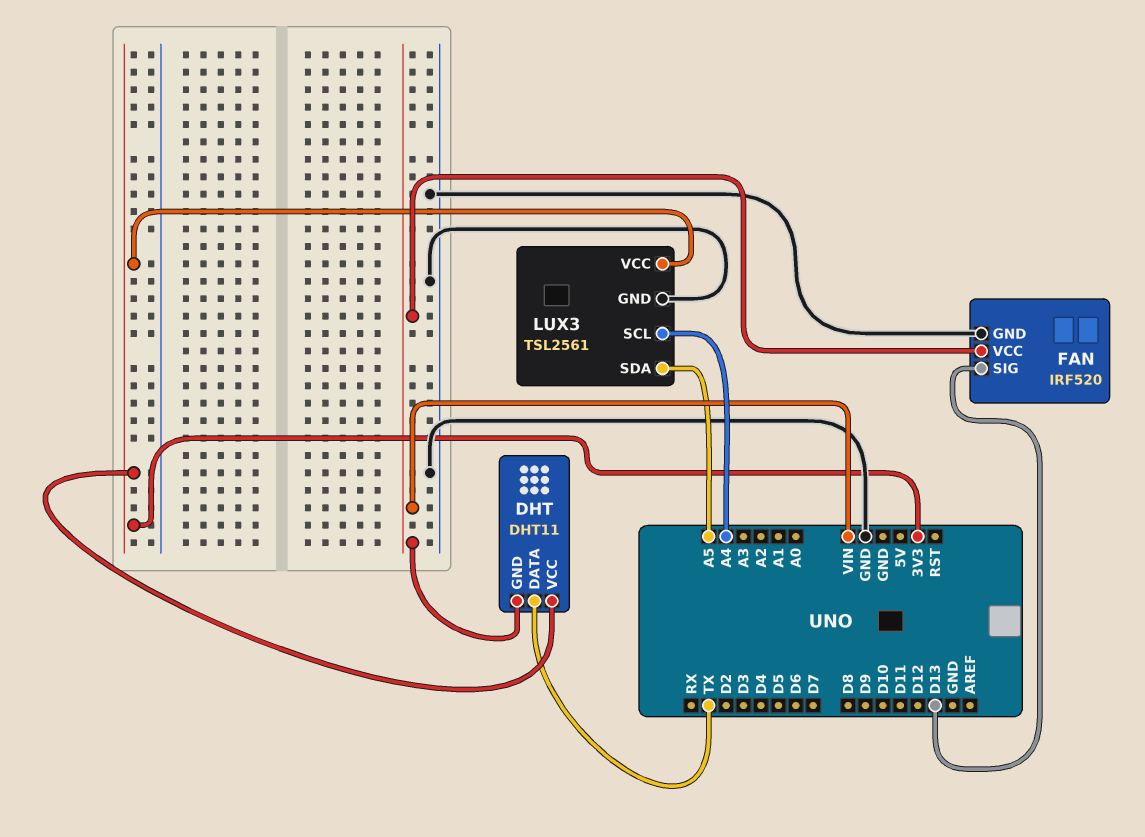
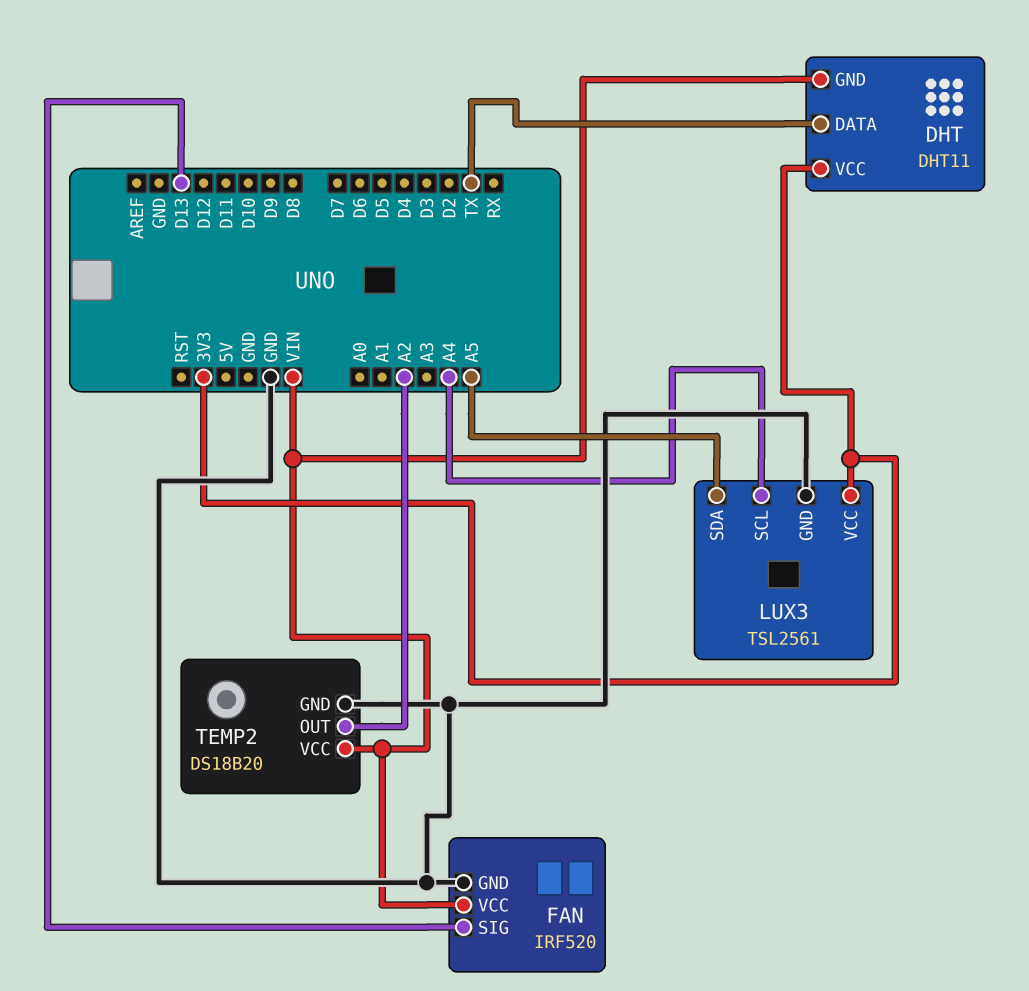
TEMP2: none -> DS18B20
TEMP2 pin GND: none -> GND
TEMP2 pin OUT: none -> A2
TEMP2 pin VCC: none -> VIN

